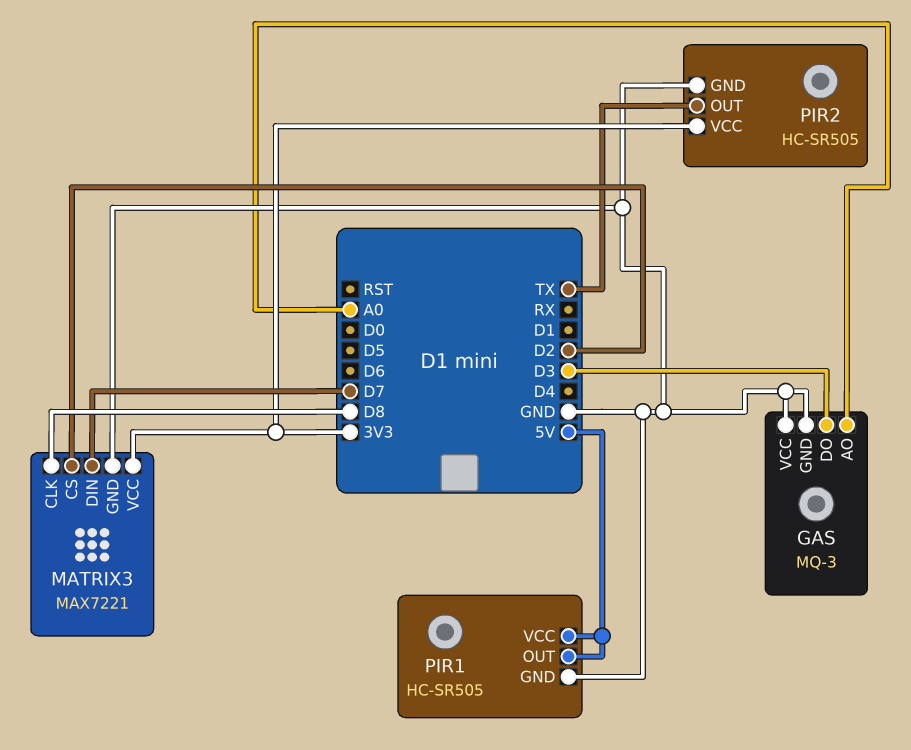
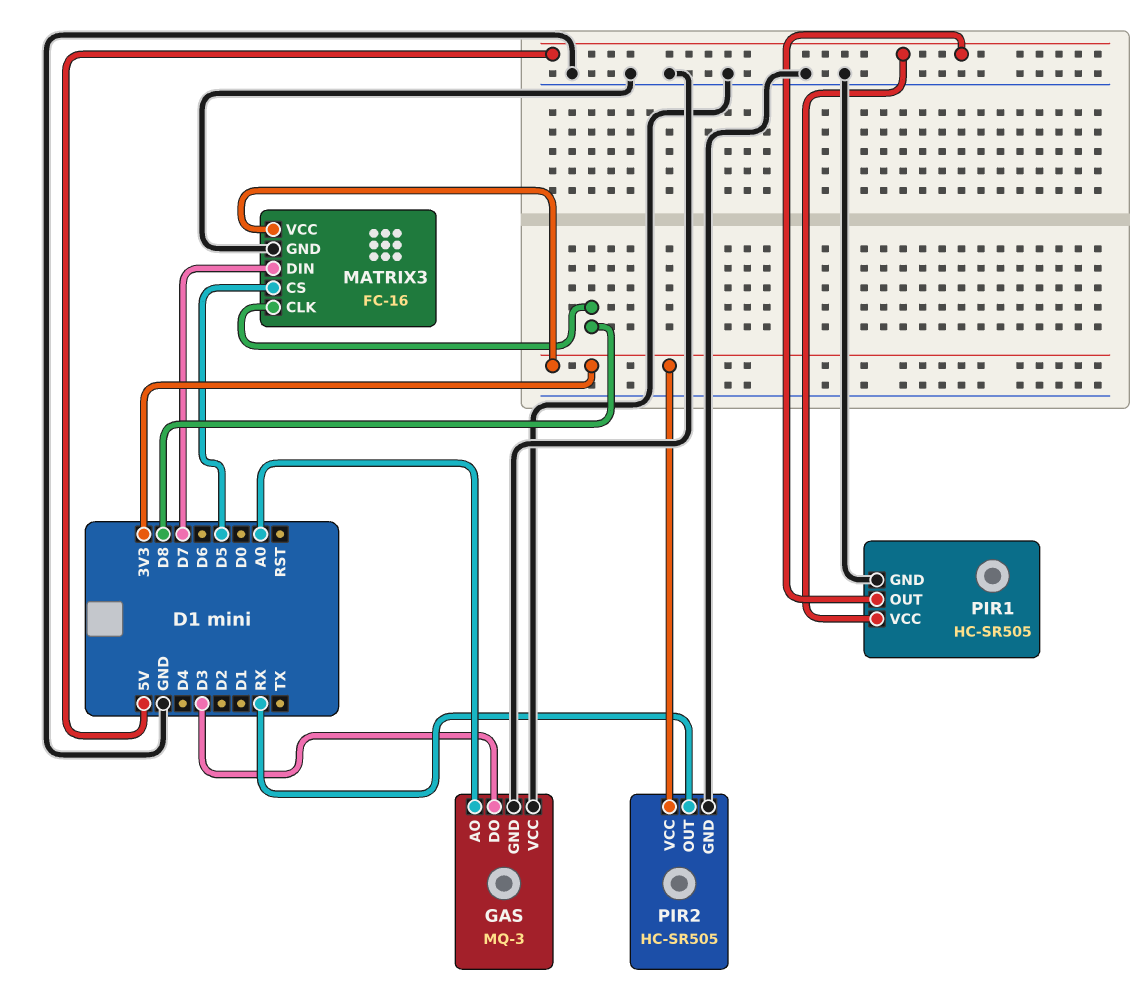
MATRIX3: MAX7221 -> FC-16
MATRIX3 pin CS: D2 -> D5
PIR2 pin OUT: TX -> RX

